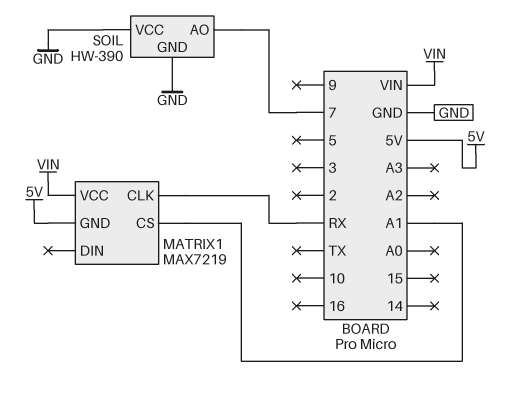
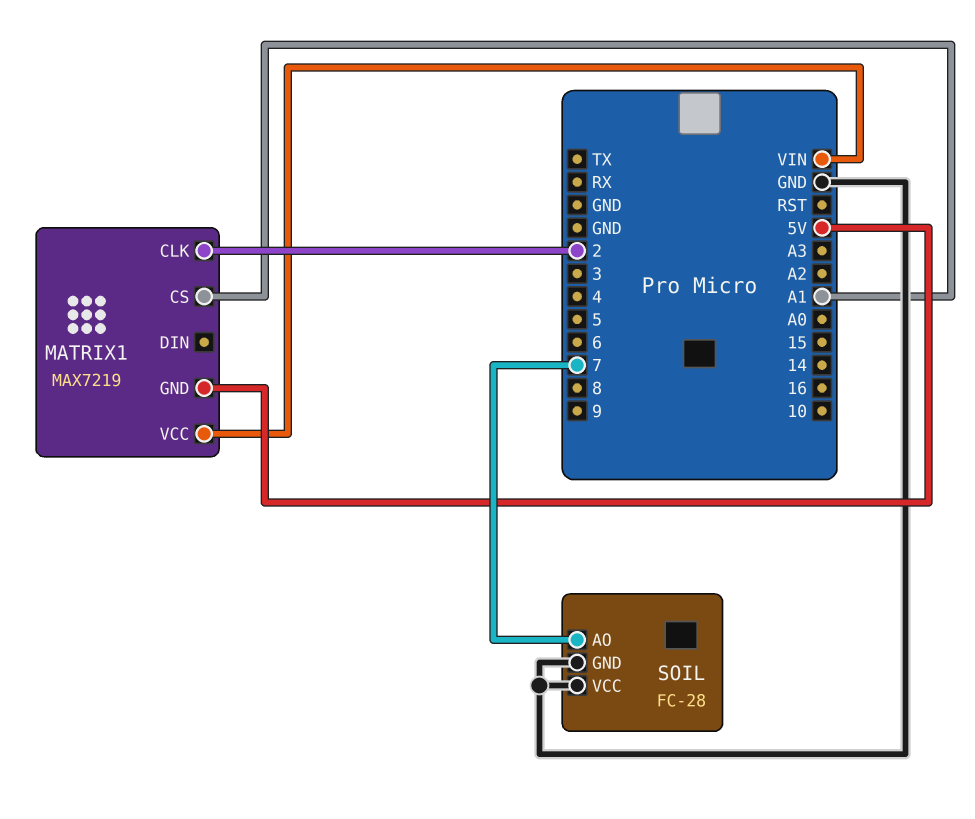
MATRIX1 pin CLK: RX -> 2
SOIL: HW-390 -> FC-28

